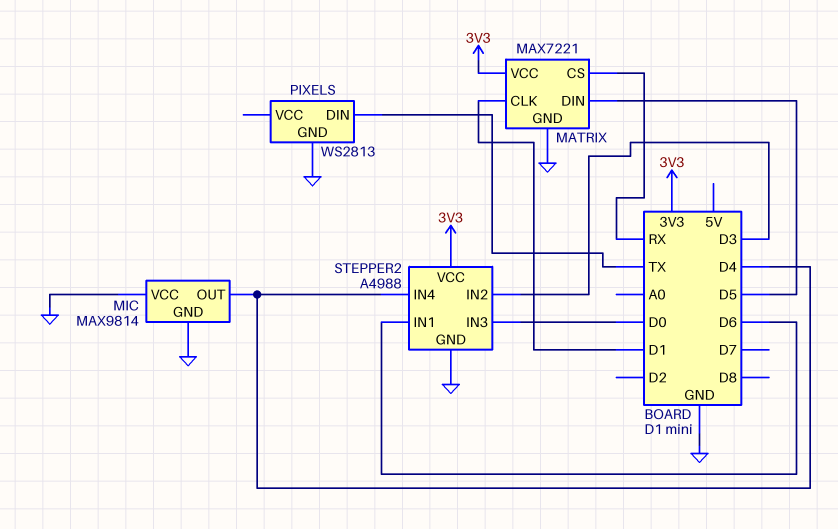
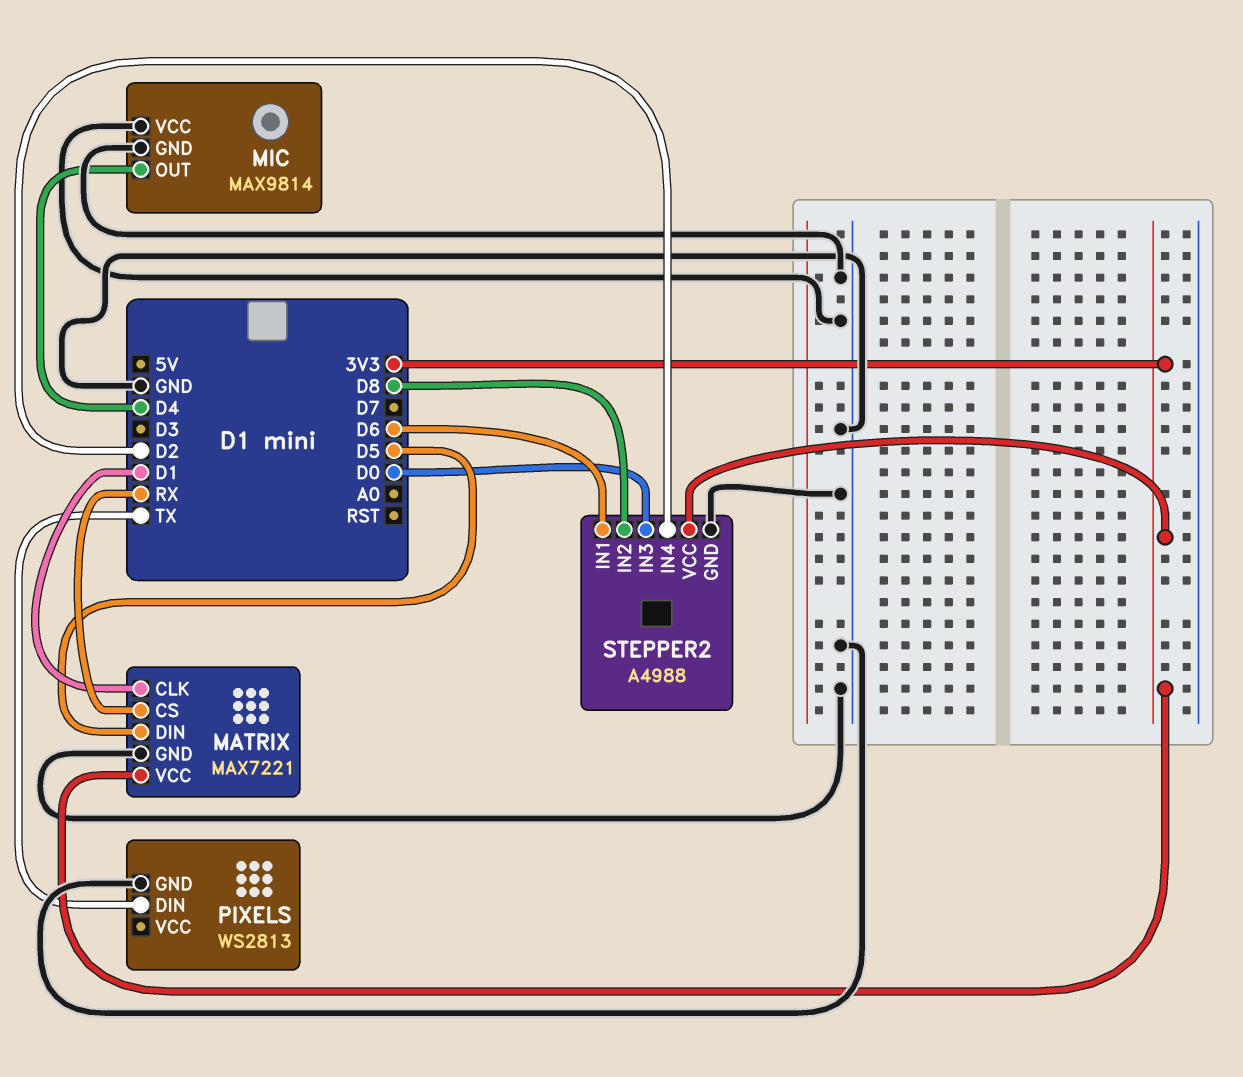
STEPPER2 pin IN2: D3 -> D8
STEPPER2 pin IN4: D4 -> D2

